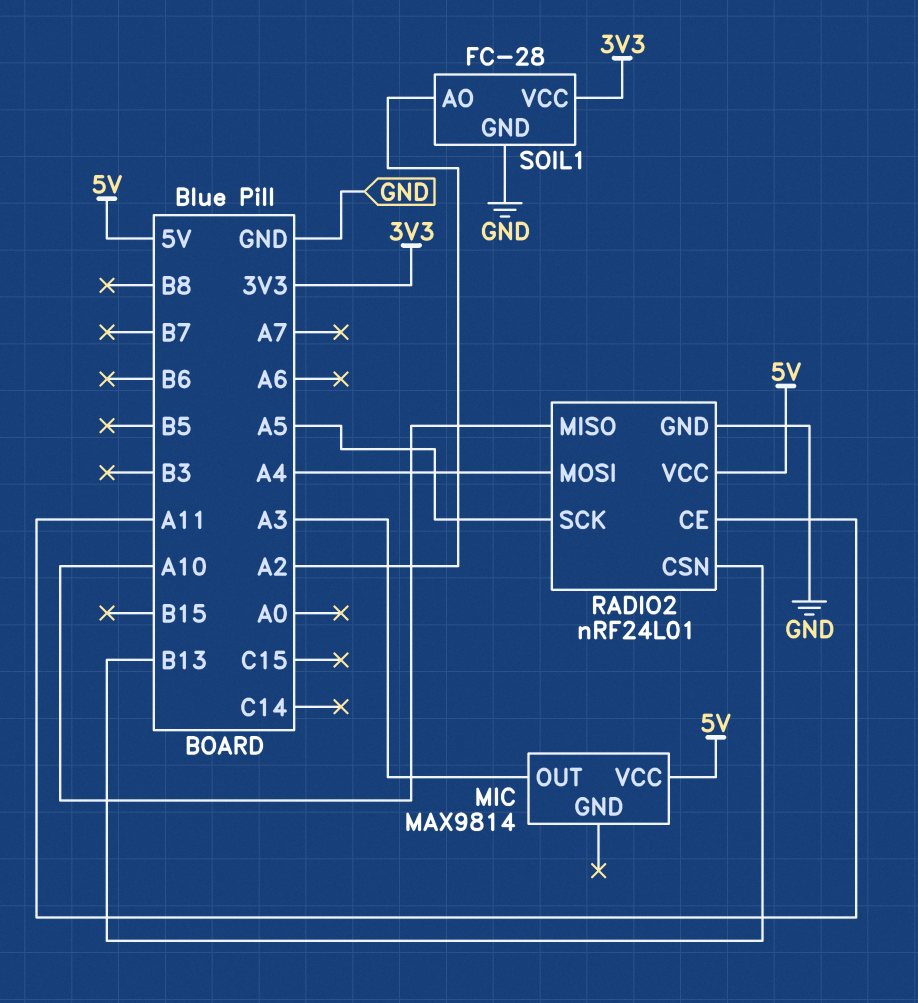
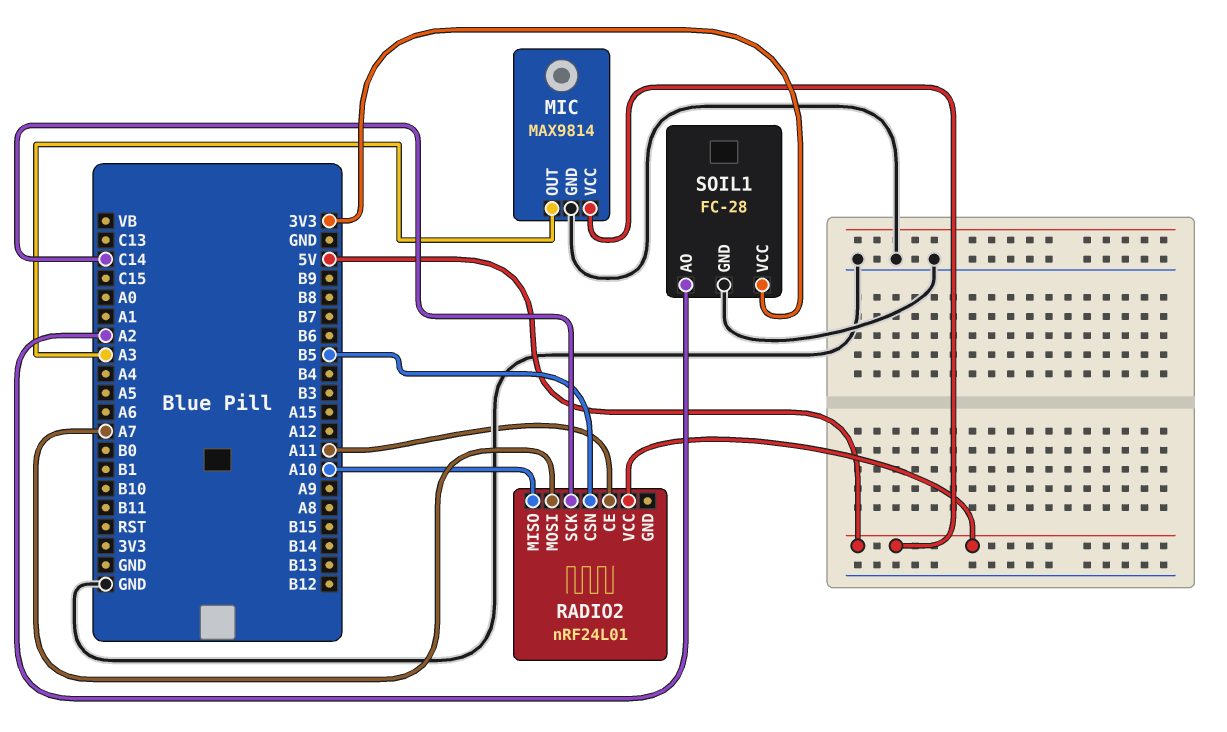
MIC pin GND: none -> GND
RADIO2 pin CSN: B13 -> B5
RADIO2 pin GND: GND -> none
RADIO2 pin MOSI: A4 -> A7
RADIO2 pin SCK: A5 -> C14

